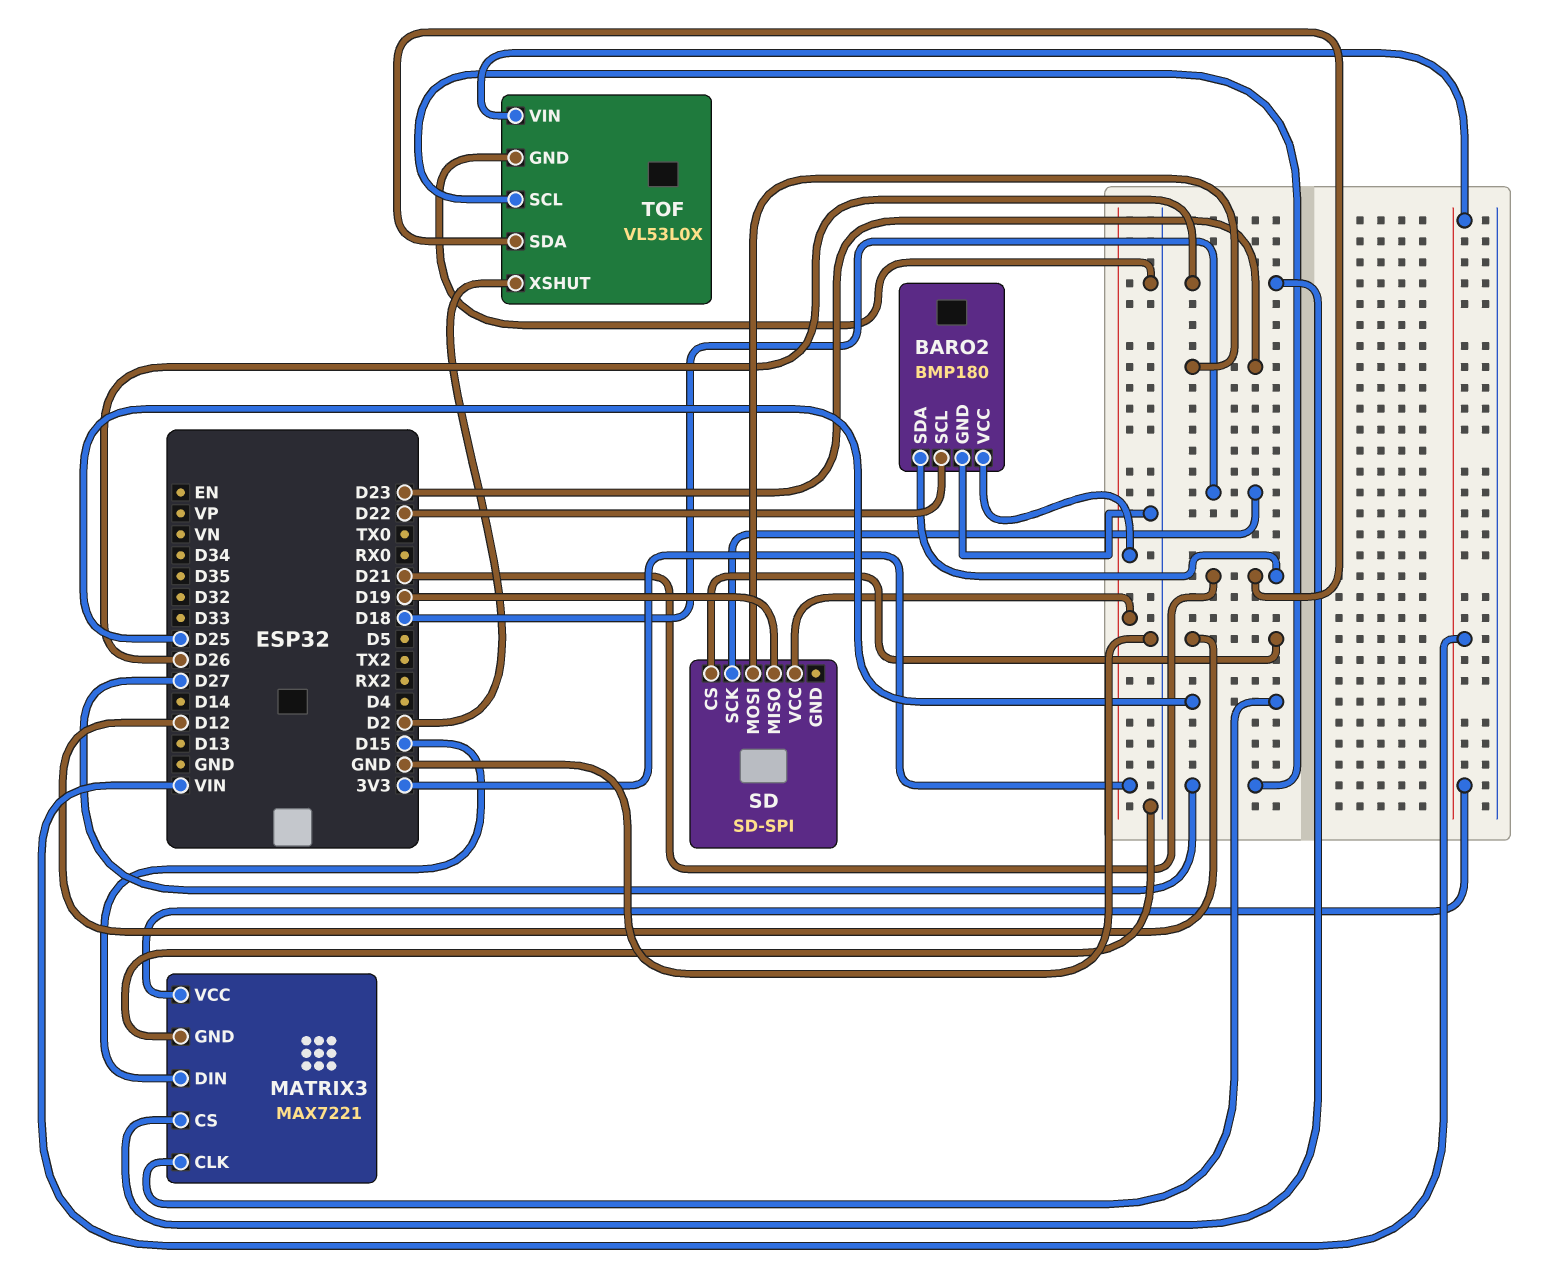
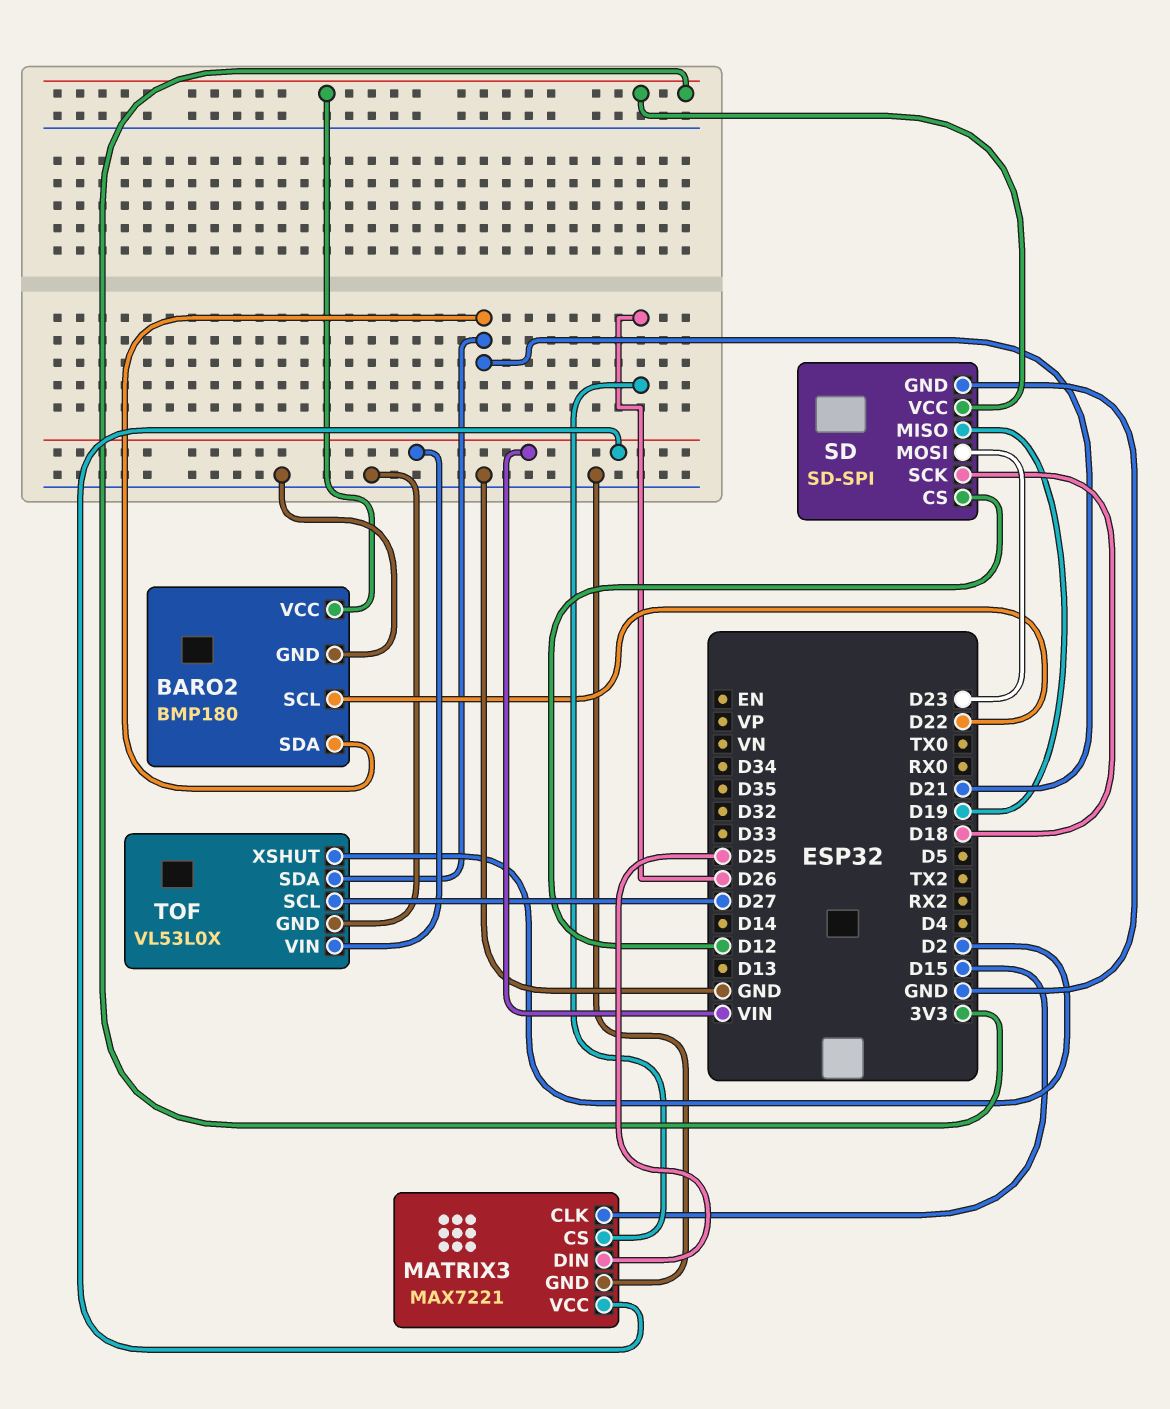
MATRIX3 pin CLK: D25 -> D15
MATRIX3 pin DIN: D15 -> D25
SD pin GND: none -> GND

